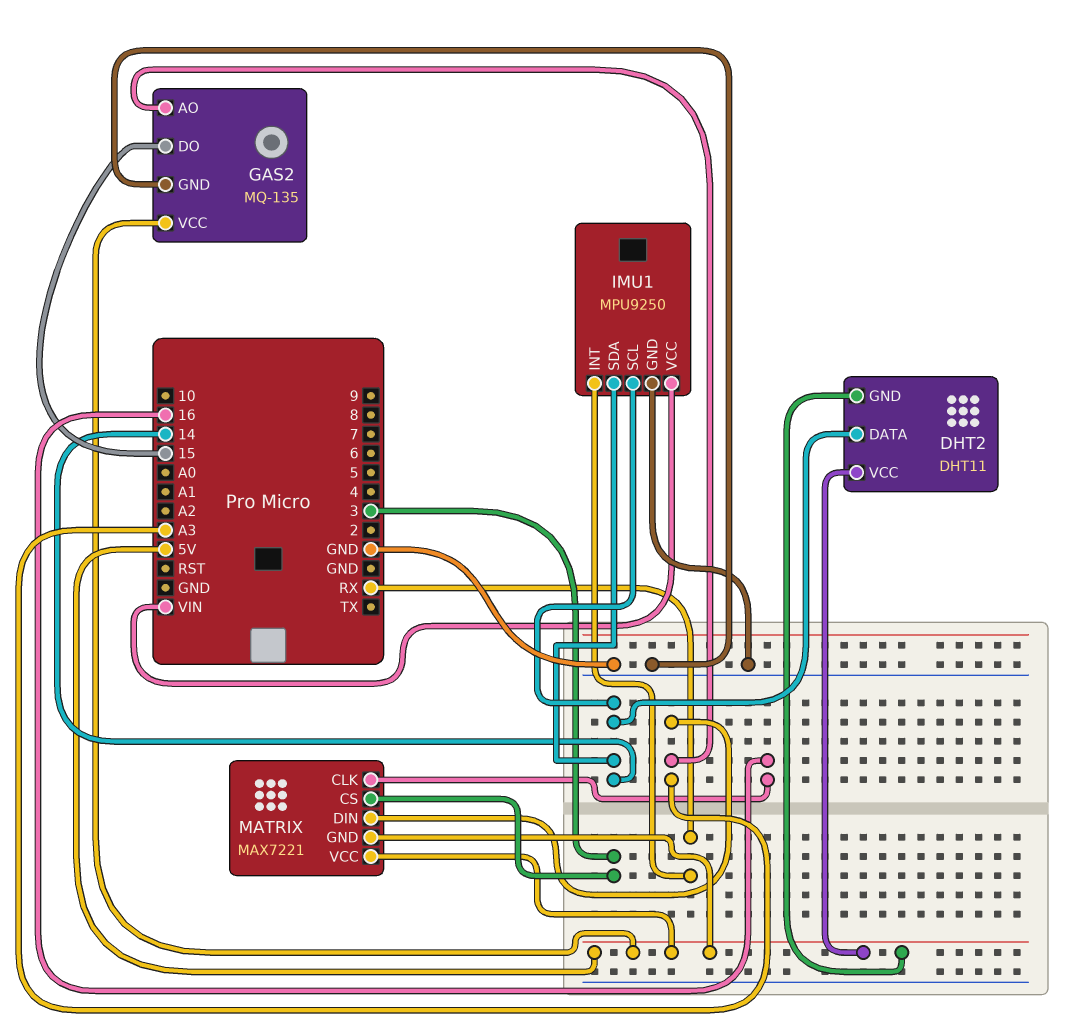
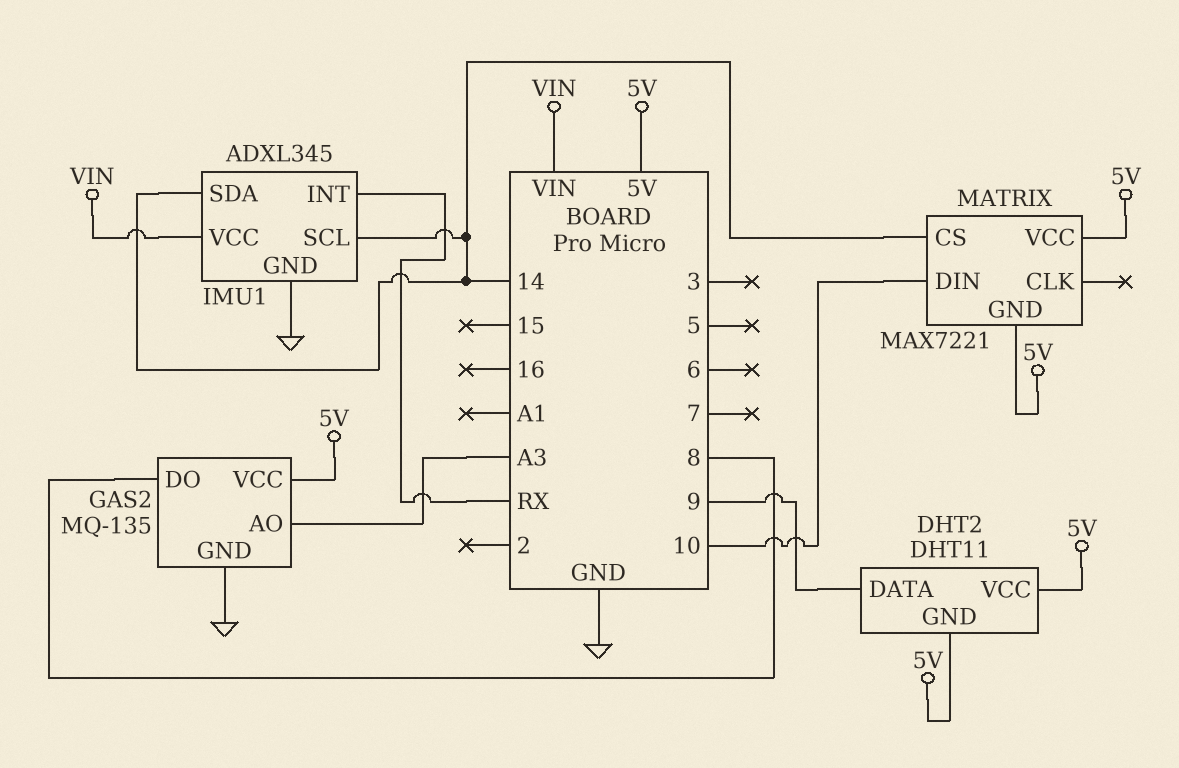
DHT2 pin DATA: 14 -> 9
GAS2 pin DO: 15 -> 8
IMU1: MPU9250 -> ADXL345
MATRIX pin CLK: 16 -> none
MATRIX pin CS: 3 -> 14
MATRIX pin DIN: A3 -> 10

